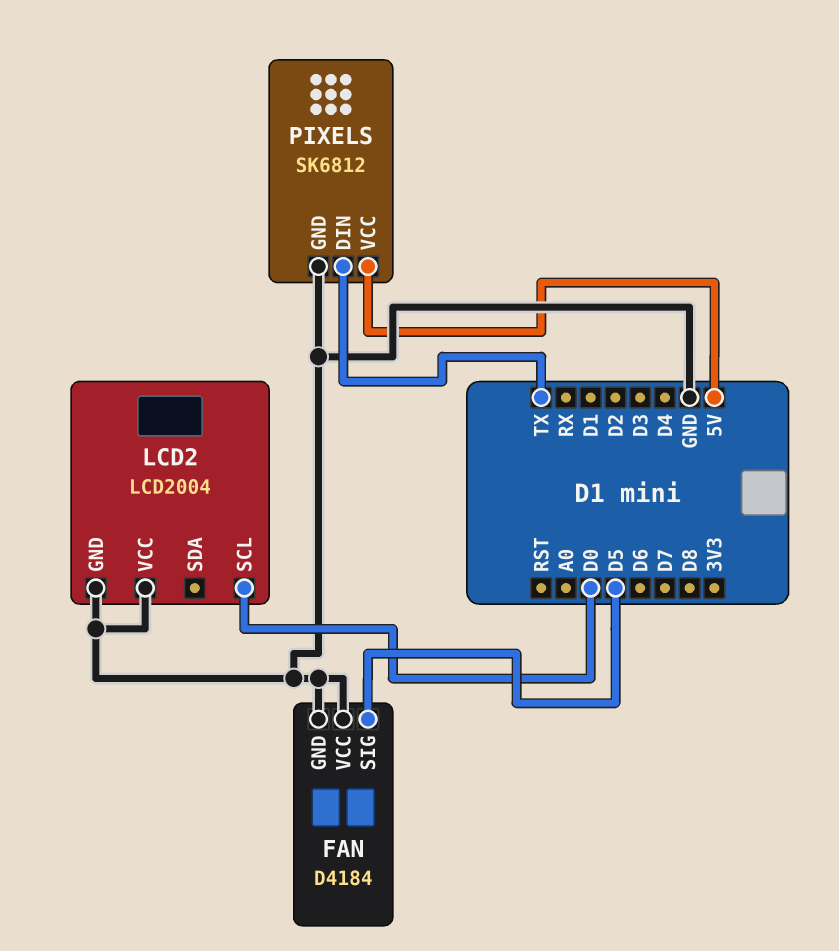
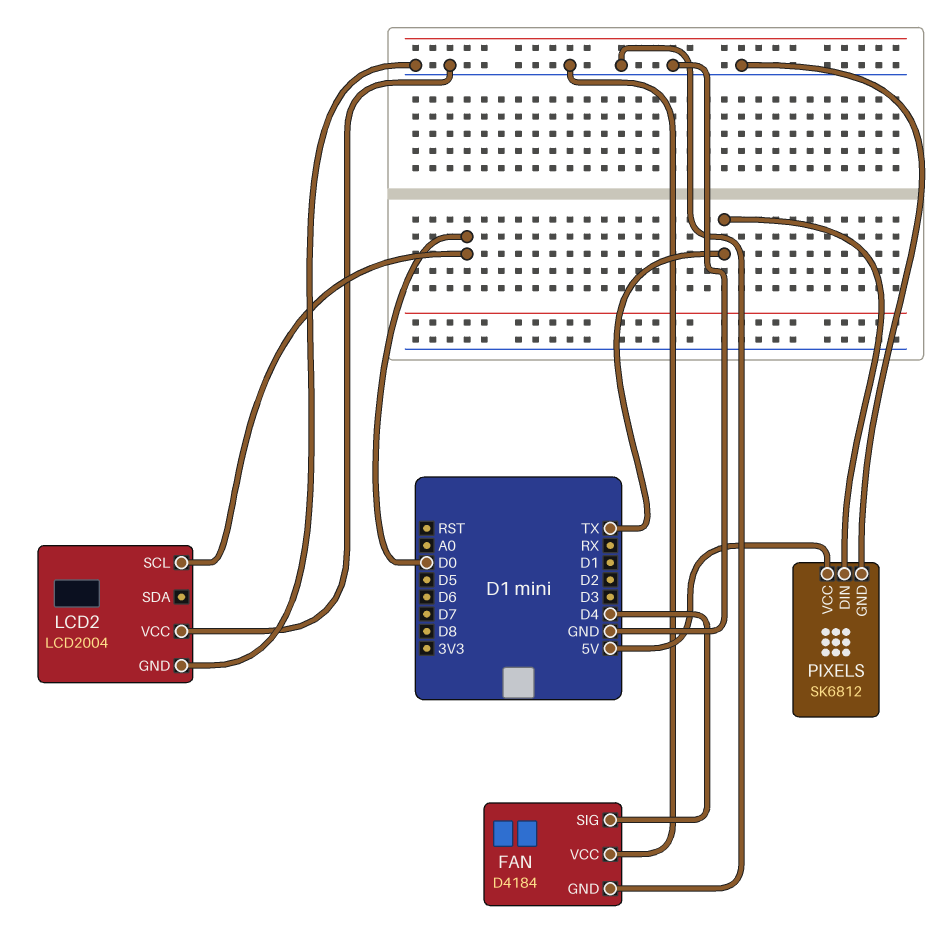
FAN pin SIG: D5 -> D4

